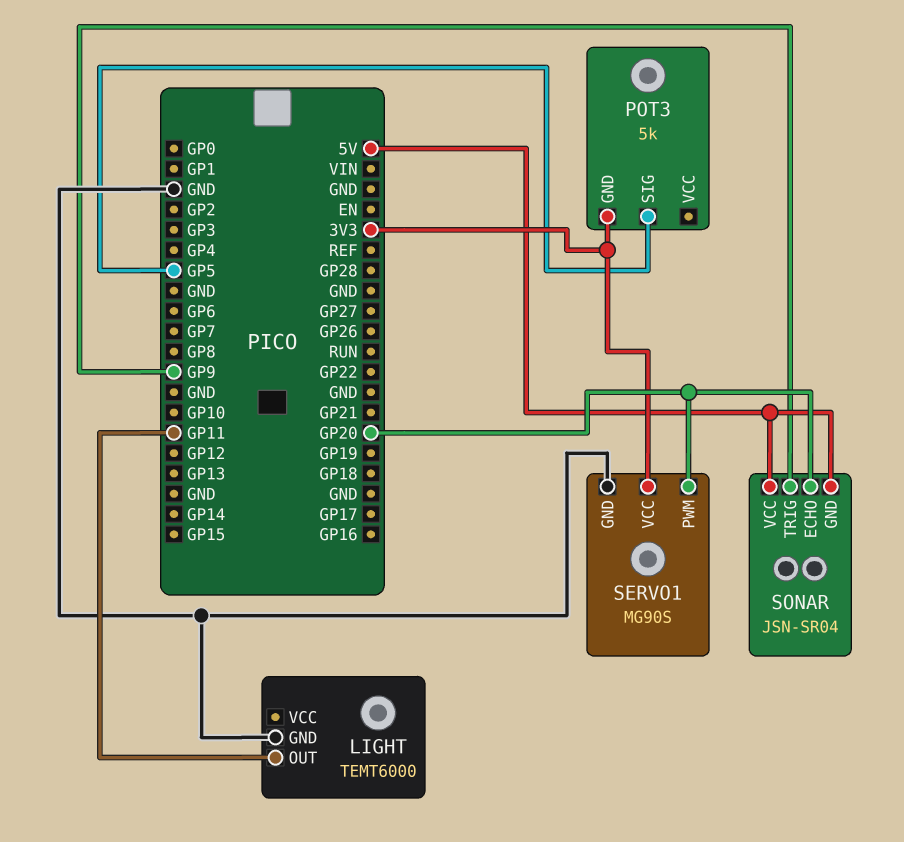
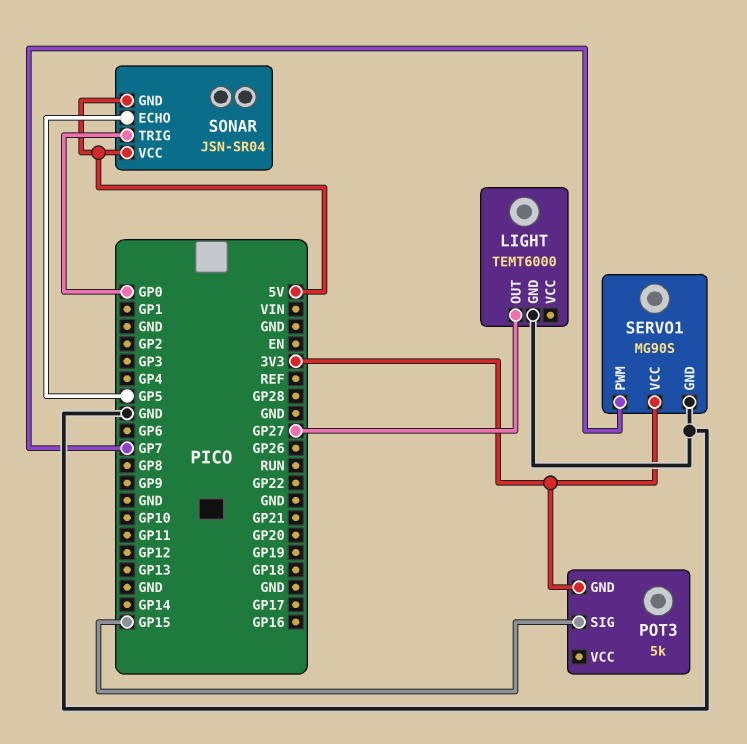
LIGHT pin OUT: GP11 -> GP27
POT3 pin SIG: GP5 -> GP15
SERVO1 pin PWM: GP20 -> GP7
SONAR pin ECHO: GP20 -> GP5
SONAR pin TRIG: GP9 -> GP0

